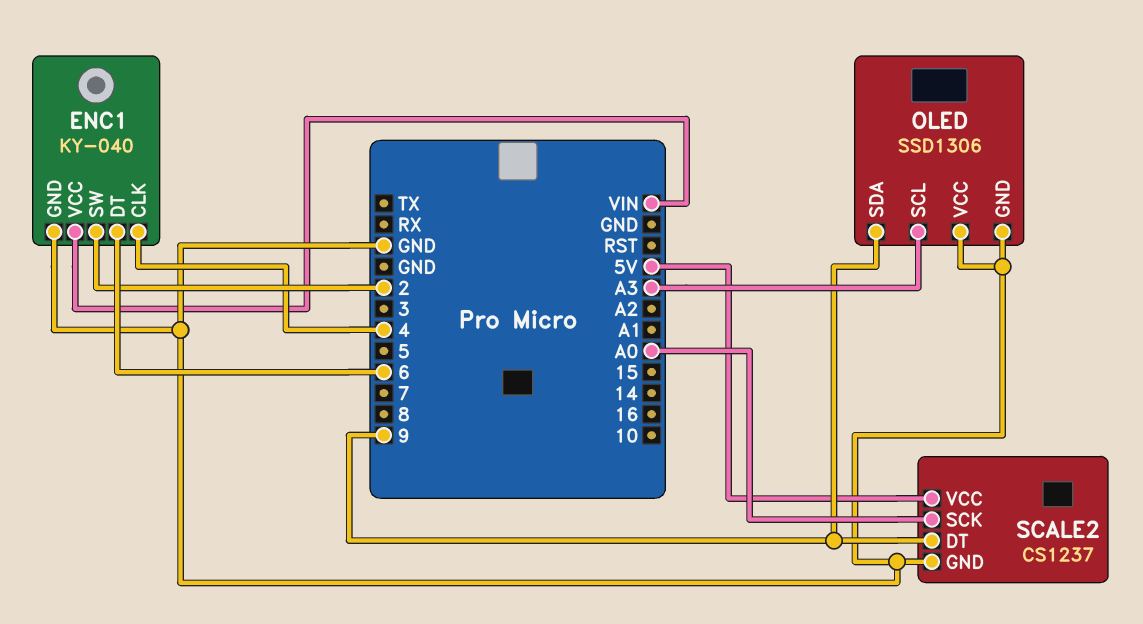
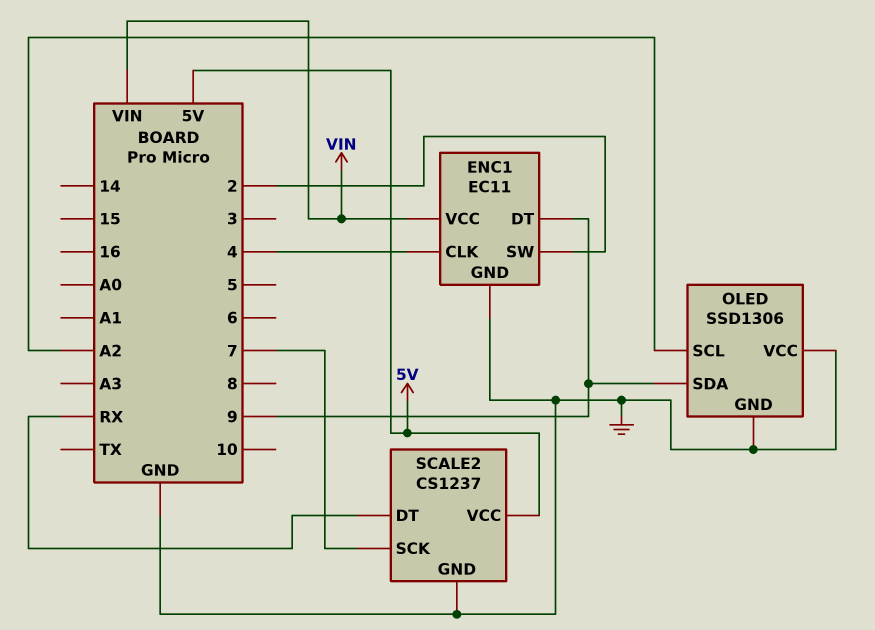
ENC1: KY-040 -> EC11
ENC1 pin DT: 6 -> 9
OLED pin SCL: A3 -> A2
SCALE2 pin DT: 9 -> RX
SCALE2 pin SCK: A0 -> 7

